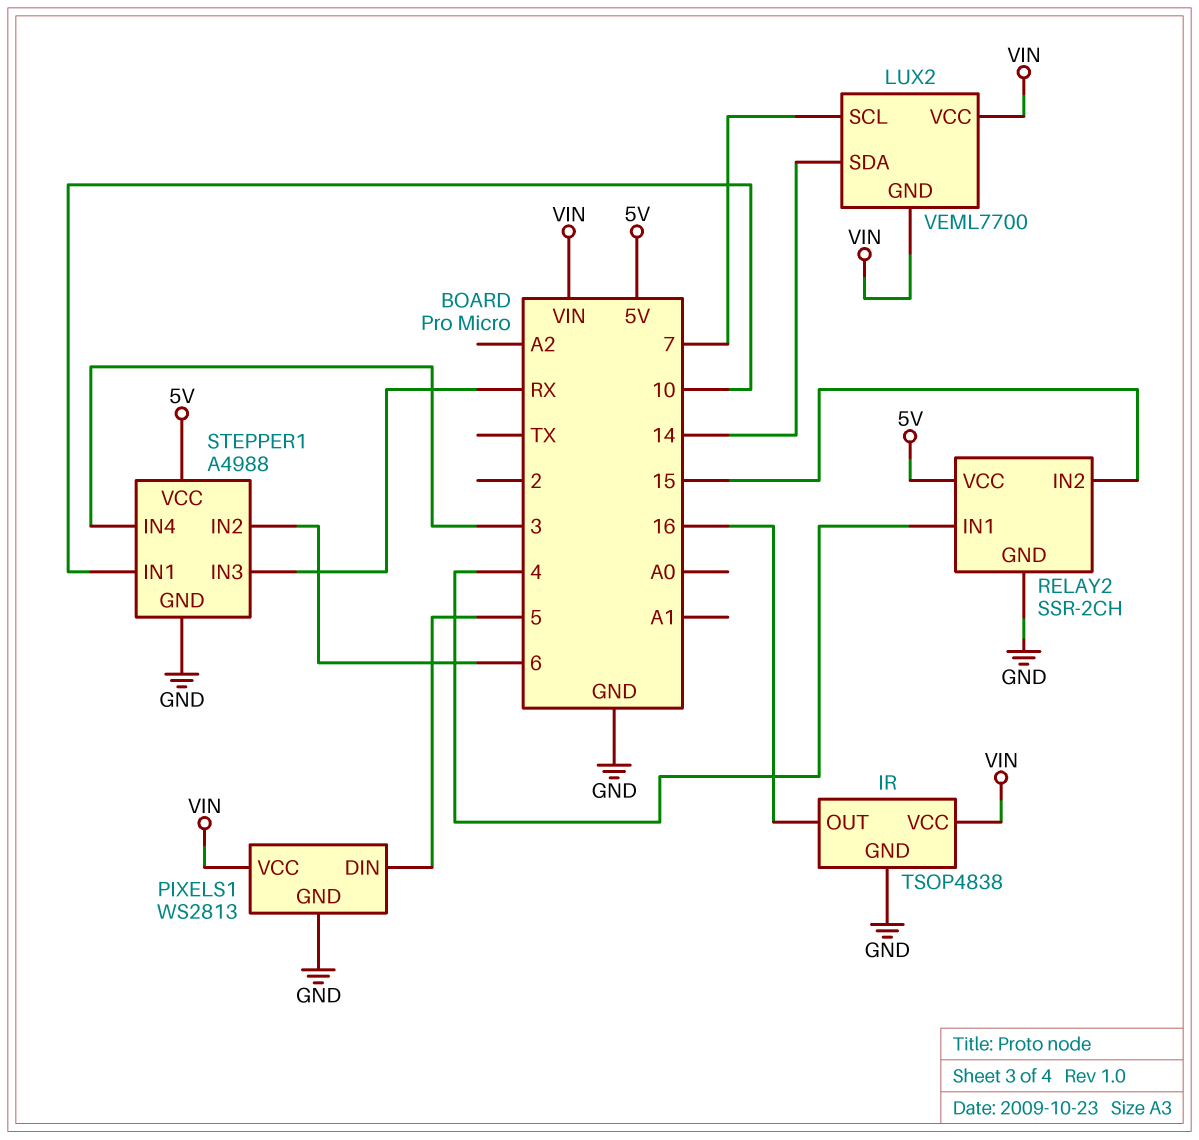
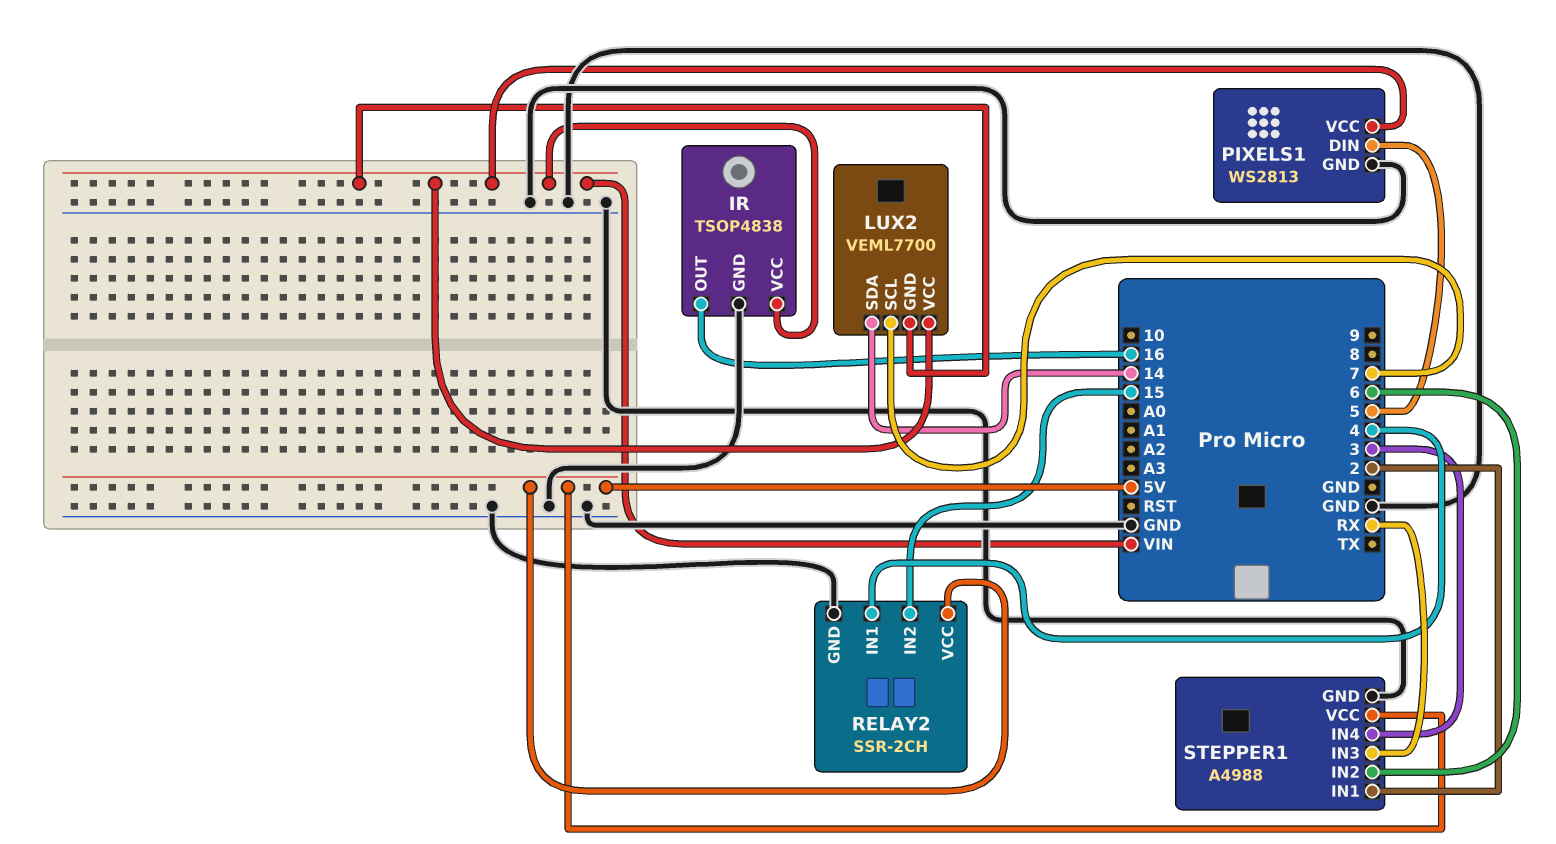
STEPPER1 pin IN1: 10 -> 2

